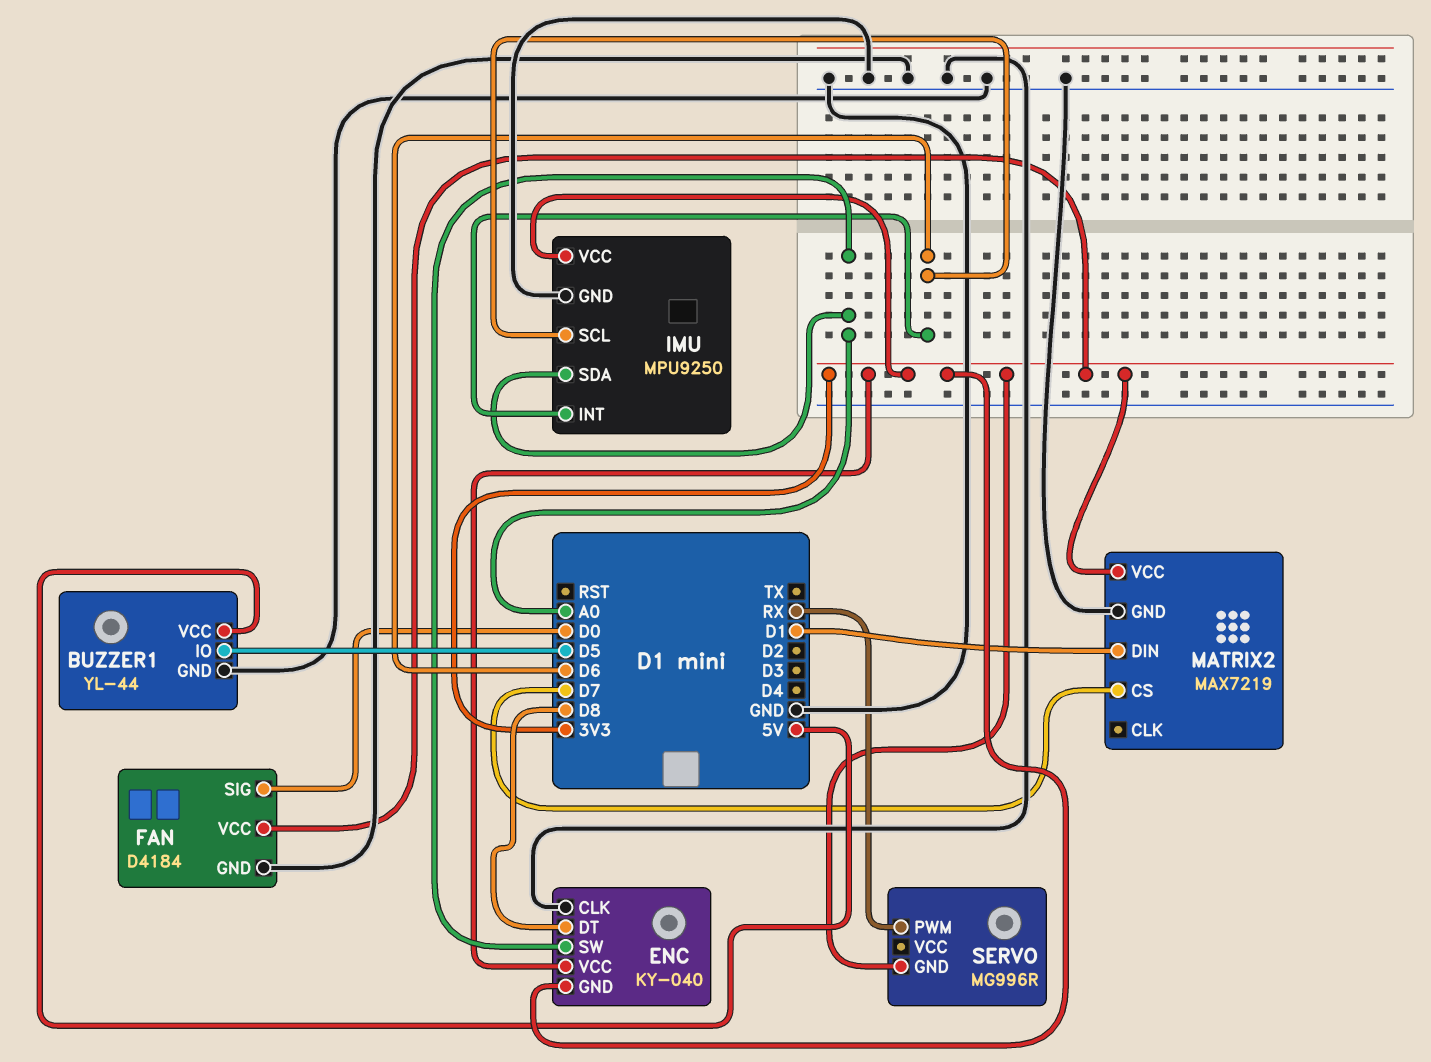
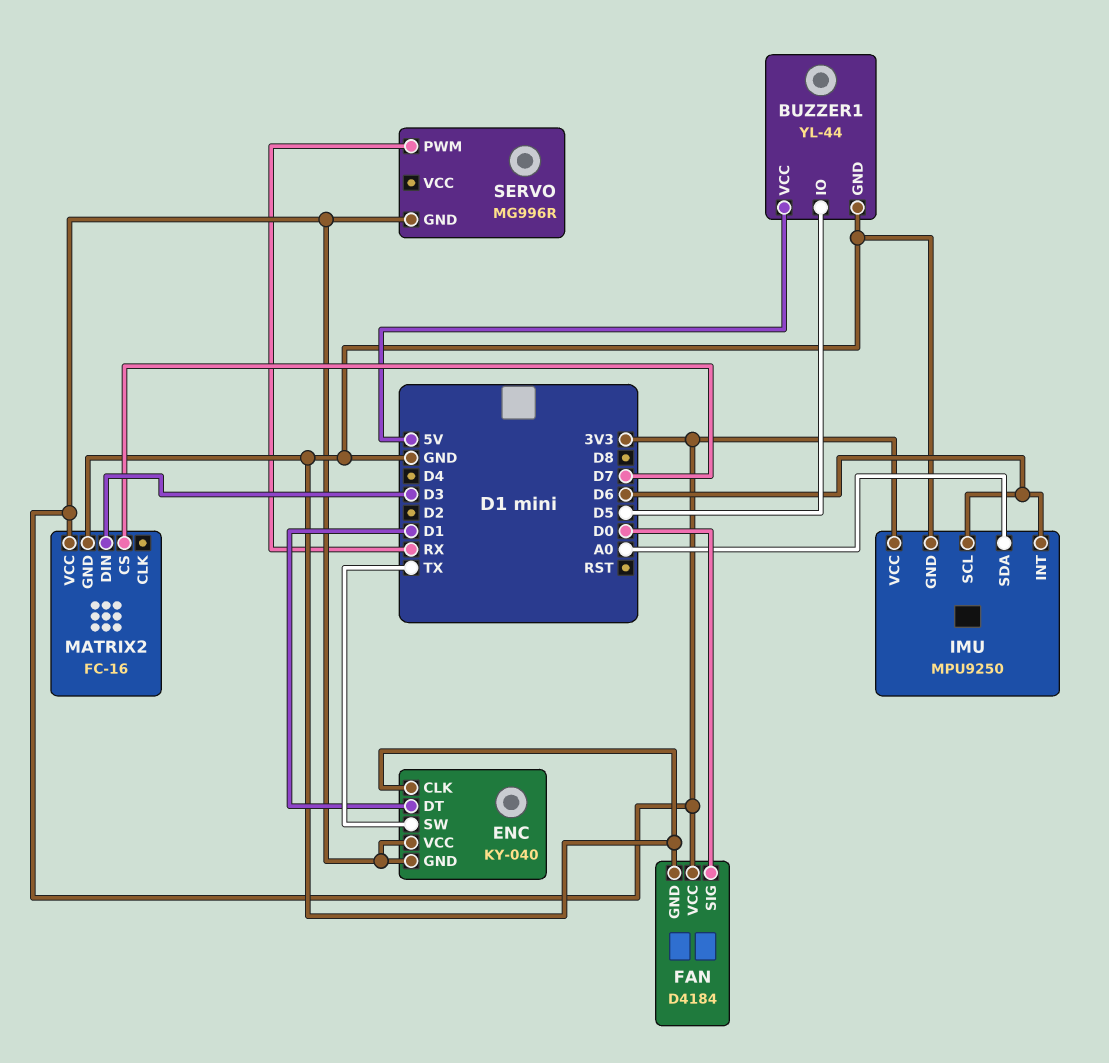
ENC pin DT: D8 -> D1
ENC pin SW: A0 -> TX
MATRIX2: MAX7219 -> FC-16
MATRIX2 pin DIN: D1 -> D3

